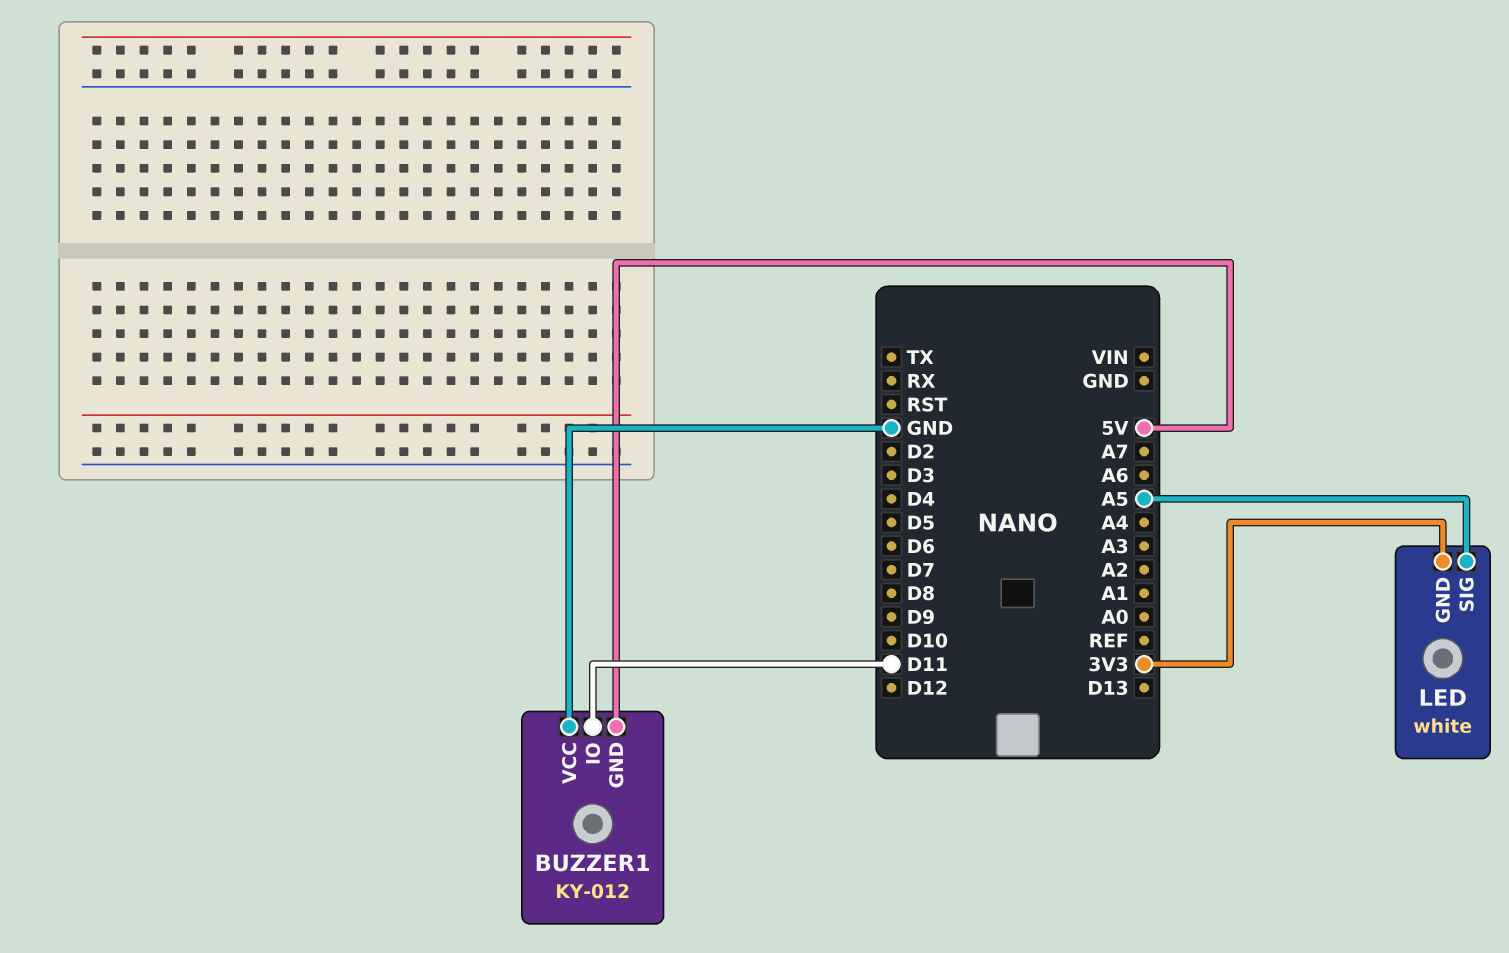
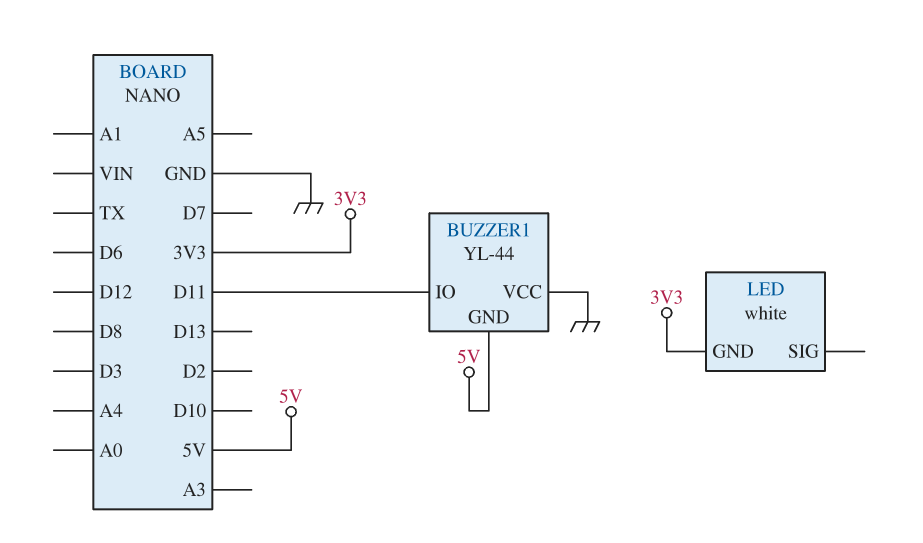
BUZZER1: KY-012 -> YL-44
LED pin SIG: A5 -> none

